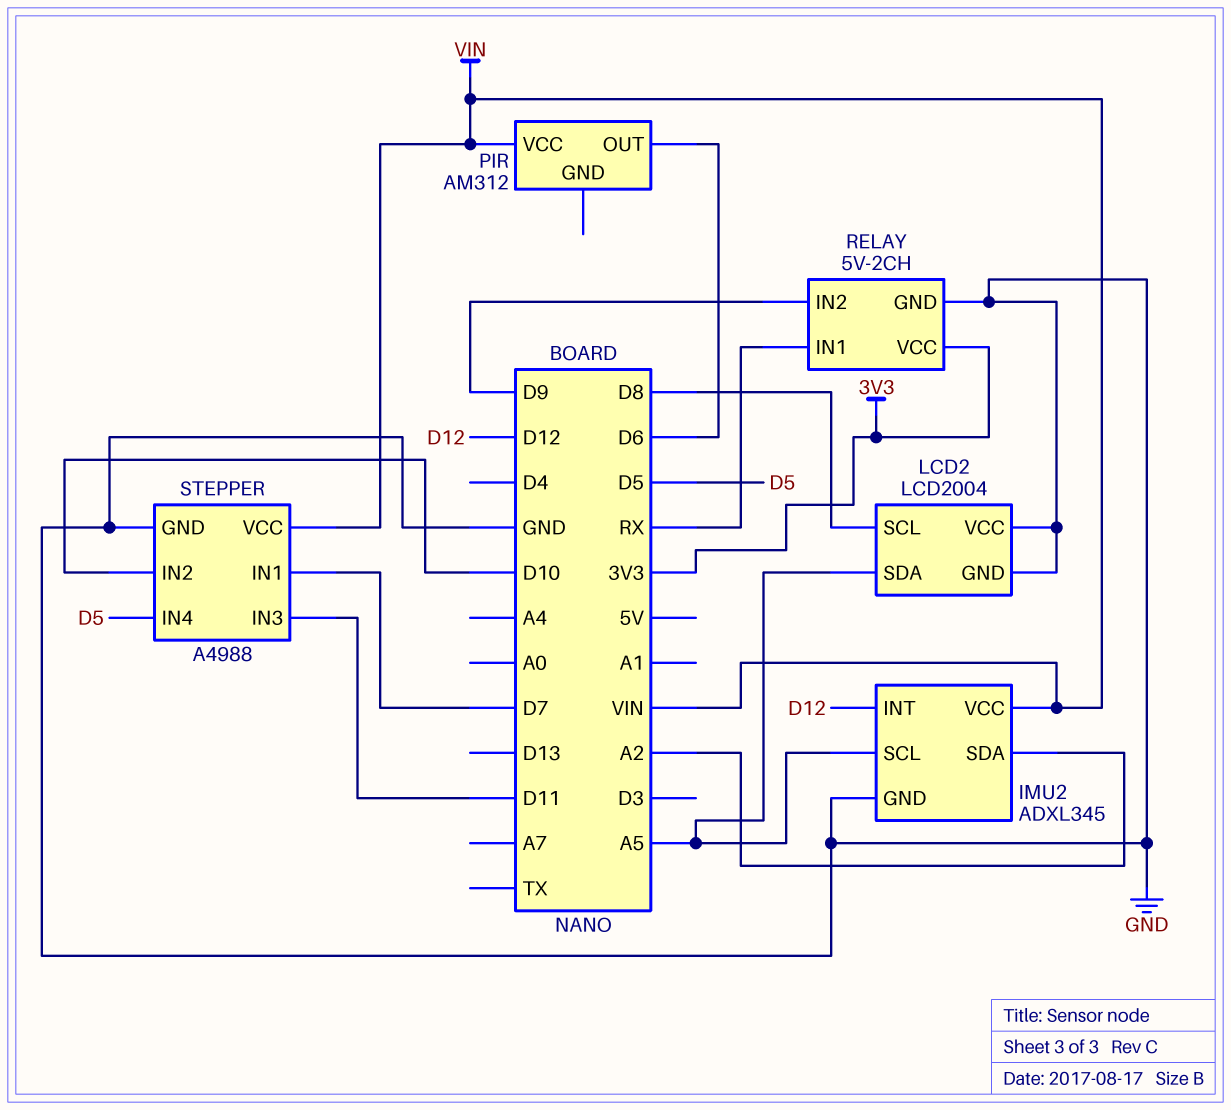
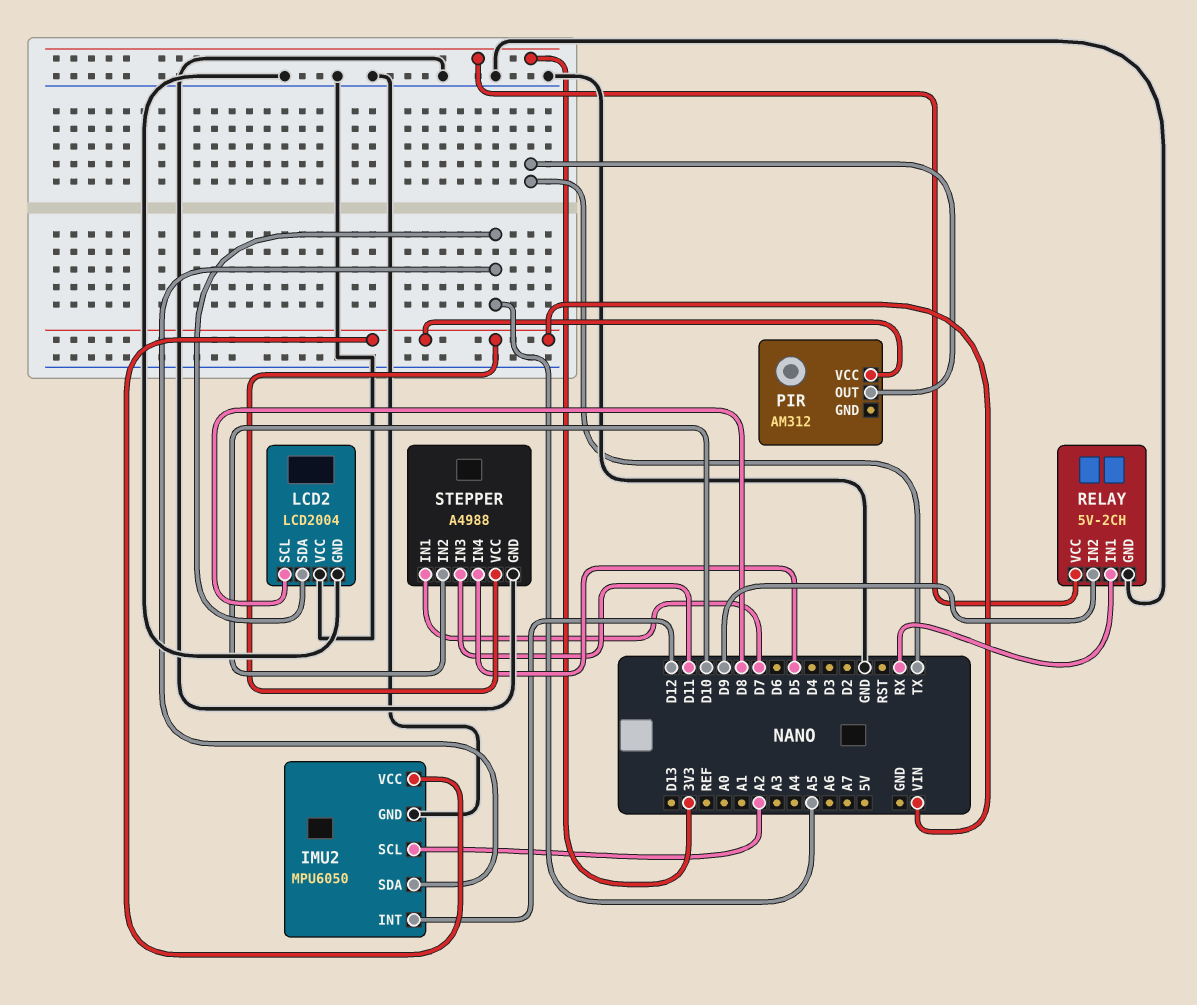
IMU2: ADXL345 -> MPU6050
IMU2 pin SCL: A5 -> A2
IMU2 pin SDA: A2 -> A5
PIR pin OUT: D6 -> TX

